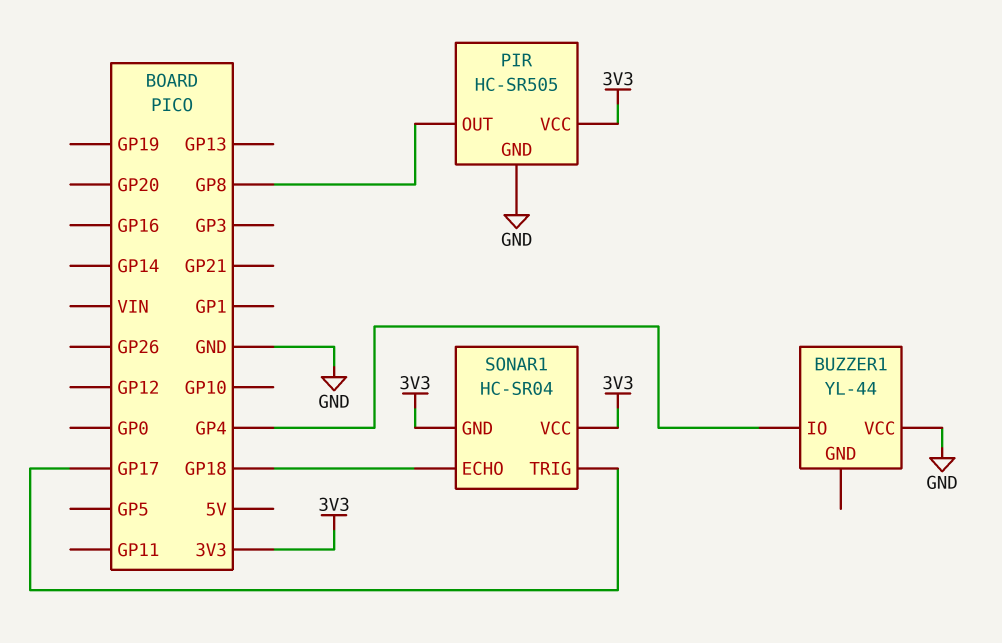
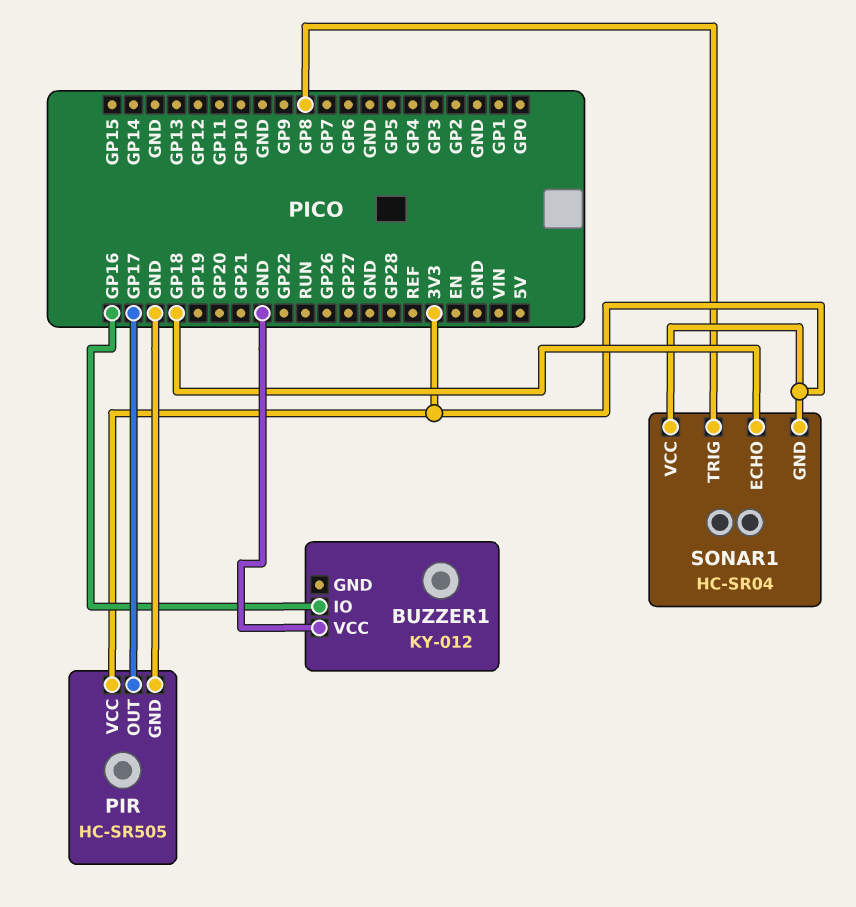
BUZZER1: YL-44 -> KY-012
BUZZER1 pin IO: GP4 -> GP16
PIR pin OUT: GP8 -> GP17
SONAR1 pin TRIG: GP17 -> GP8

